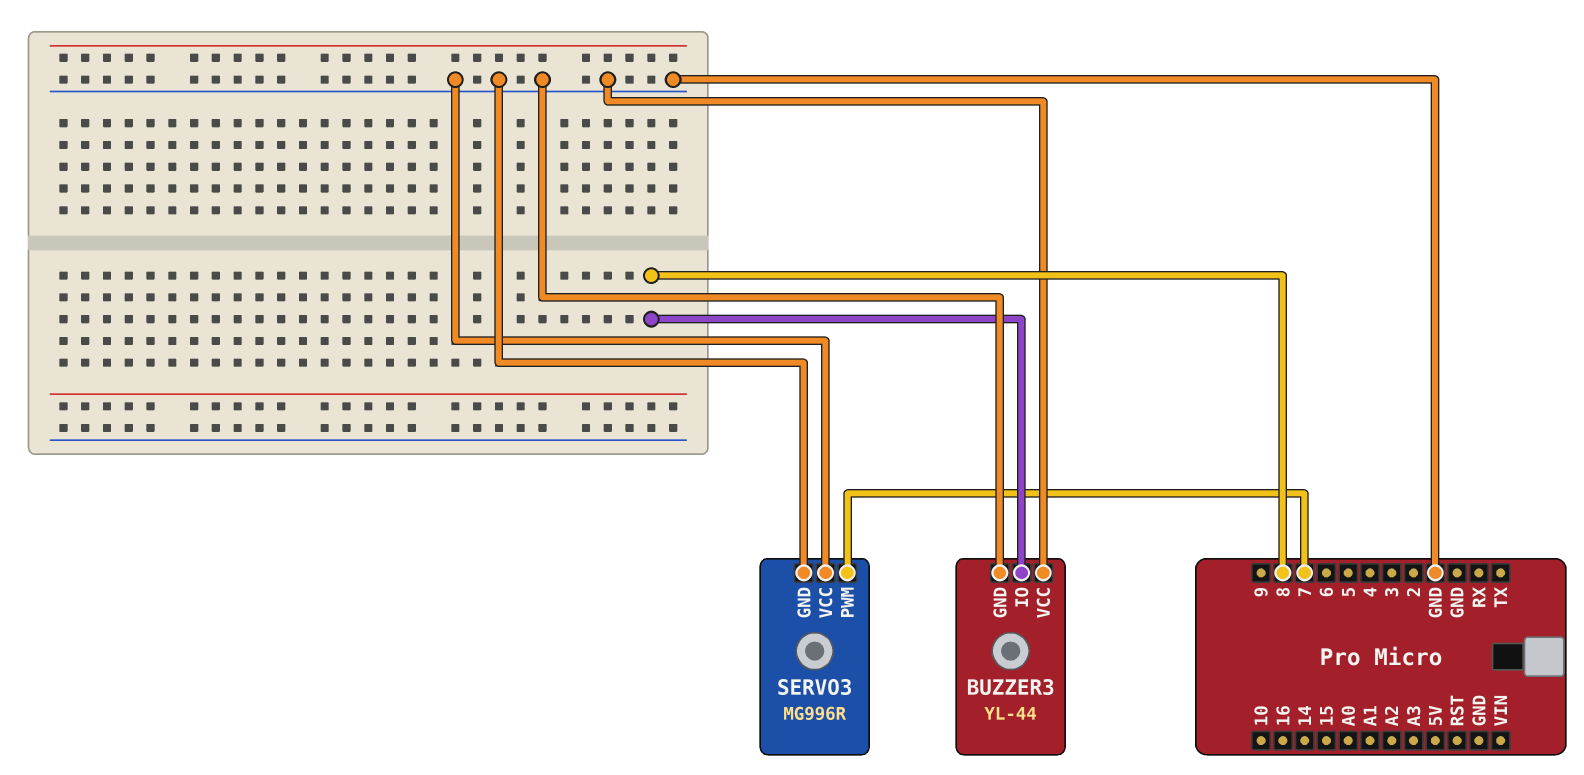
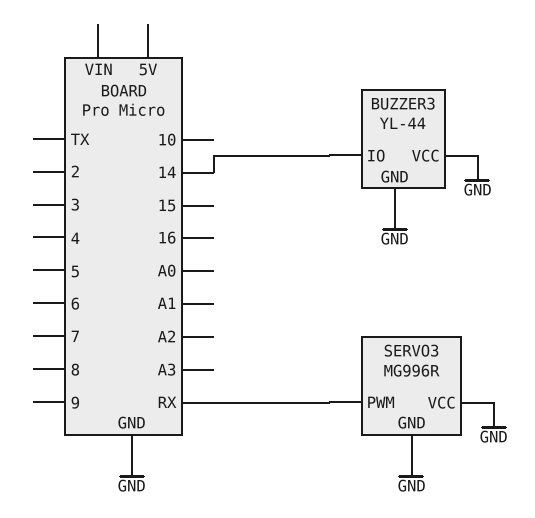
BUZZER3 pin IO: 8 -> 14
SERVO3 pin PWM: 7 -> RX

